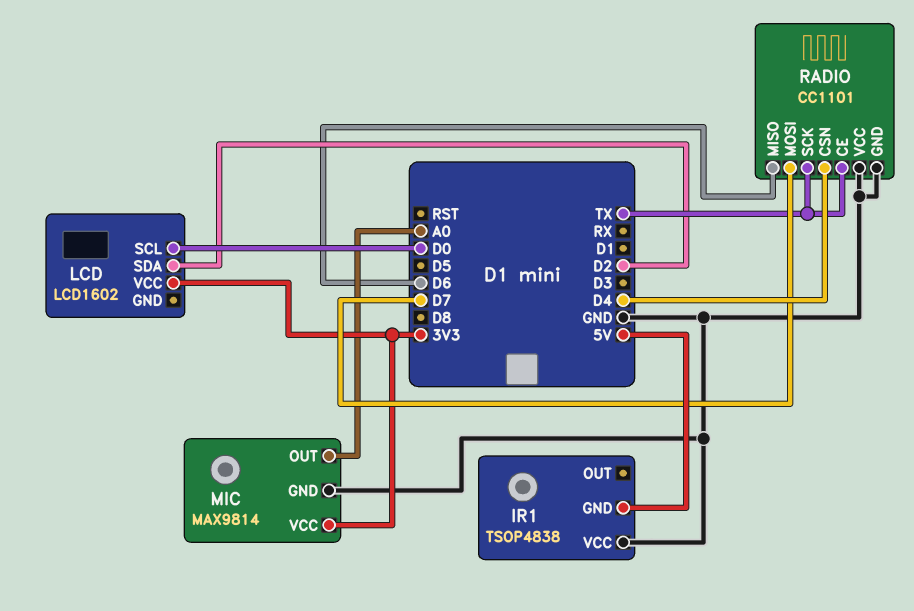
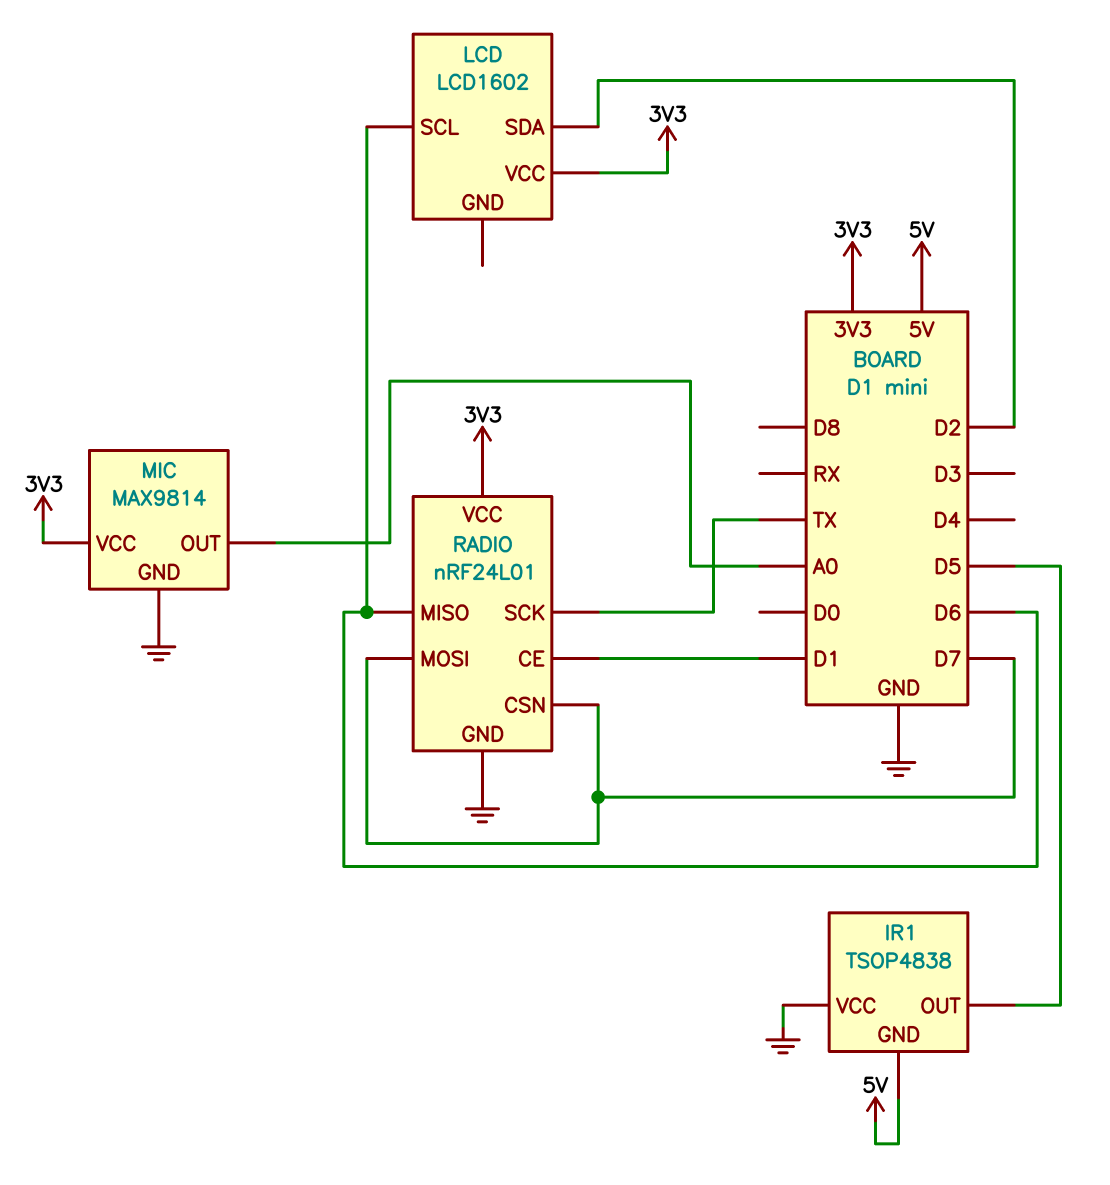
IR1 pin OUT: none -> D5
LCD pin SCL: D0 -> D6
RADIO: CC1101 -> nRF24L01
RADIO pin CE: TX -> D1
RADIO pin CSN: D4 -> D7
RADIO pin VCC: GND -> 3V3

